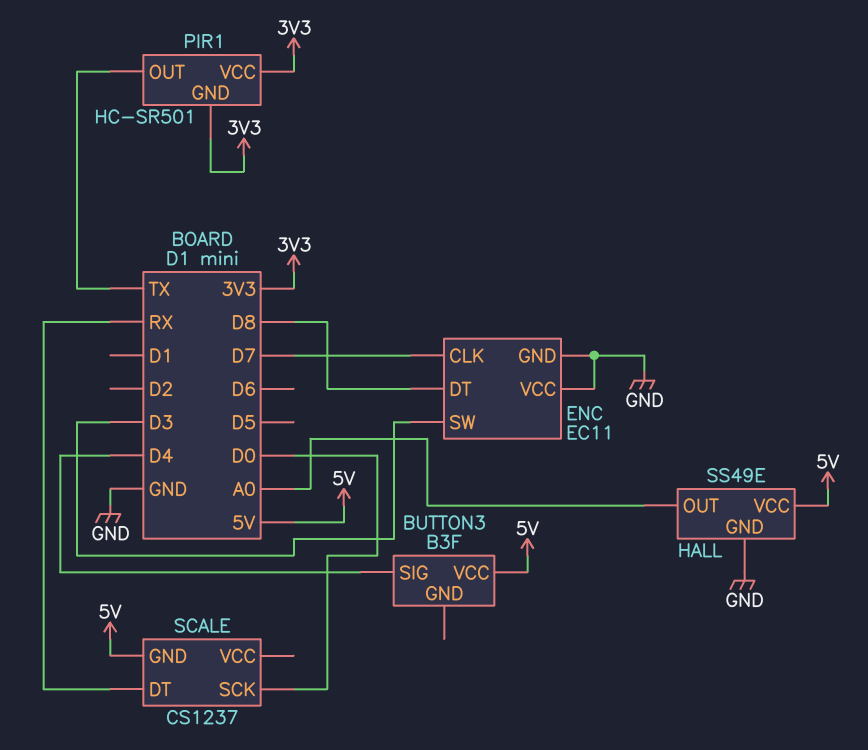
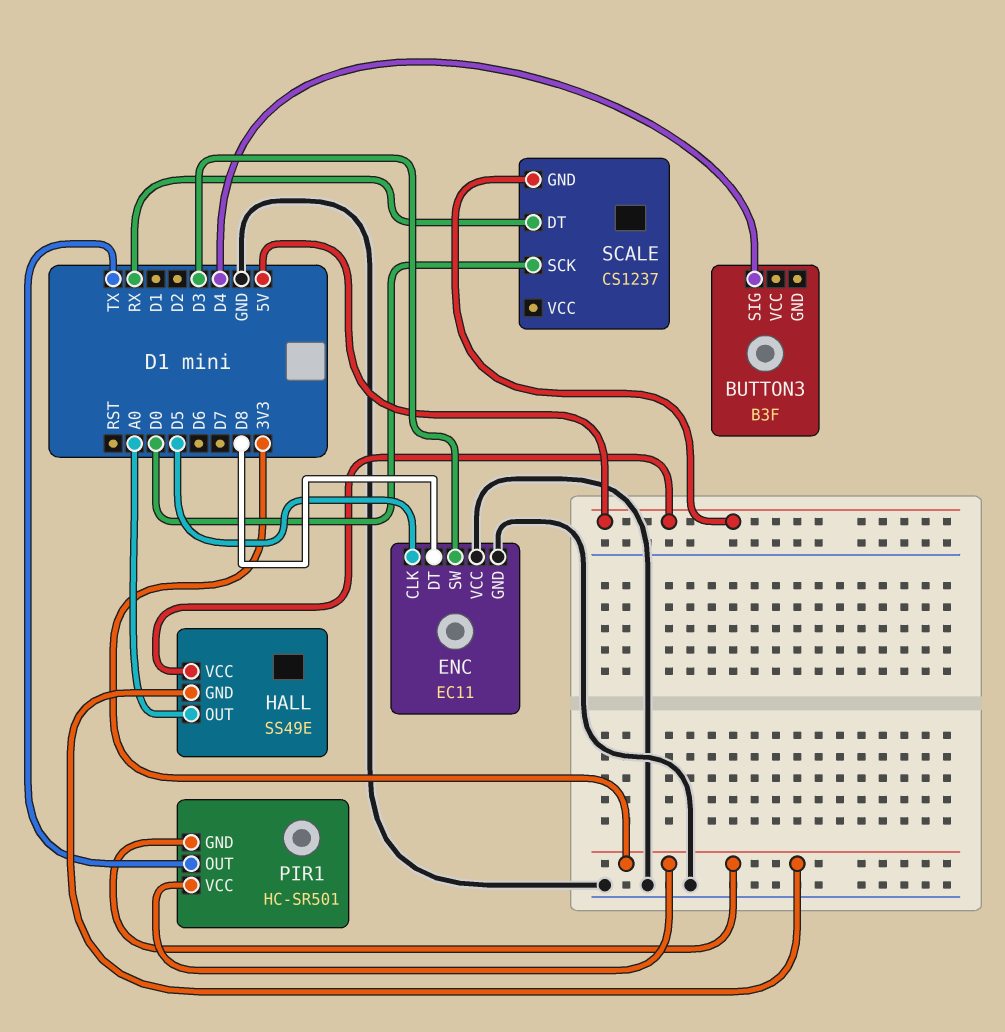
BUTTON3 pin VCC: 5V -> none
ENC pin CLK: D7 -> D5
HALL pin GND: GND -> 3V3

